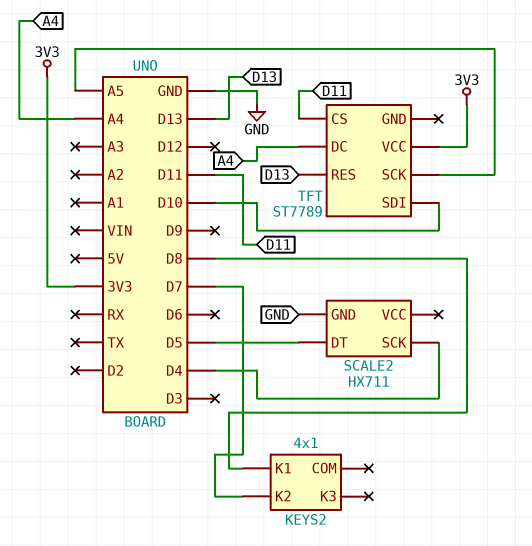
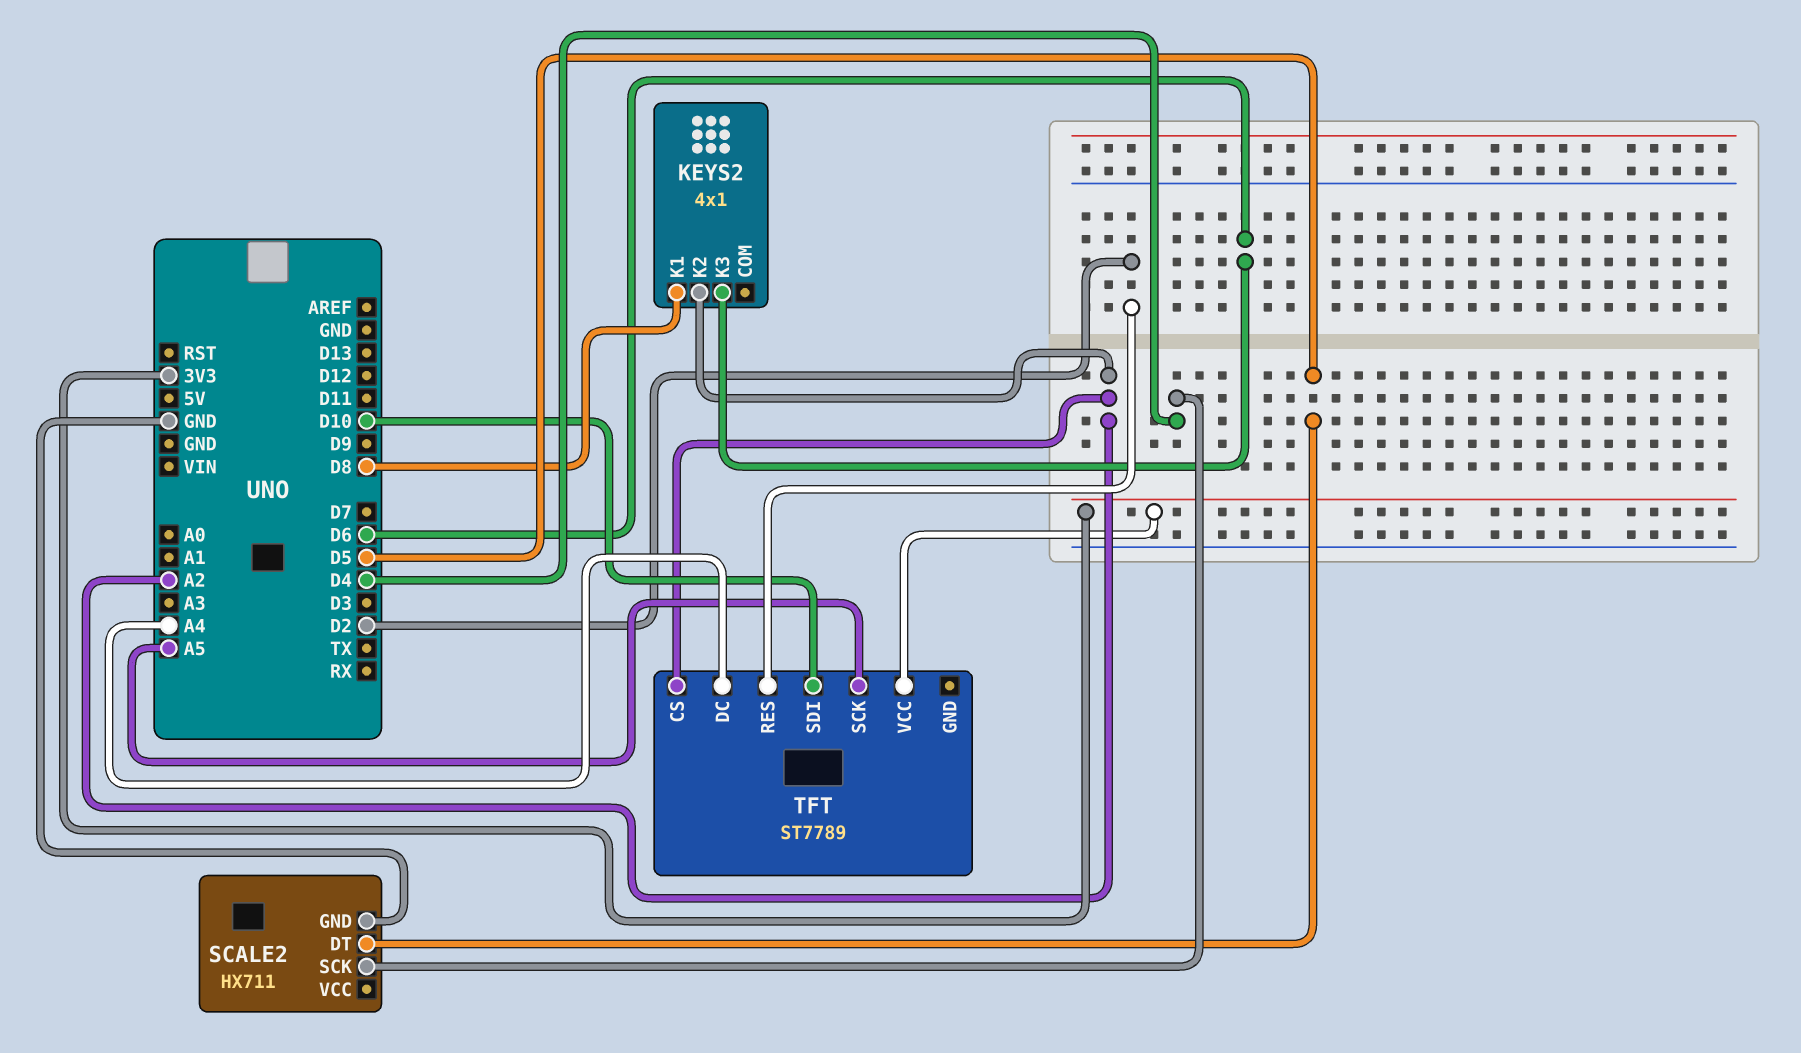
KEYS2 pin K2: D7 -> A2
KEYS2 pin K3: none -> D6
TFT pin CS: D11 -> A2
TFT pin RES: D13 -> D2

